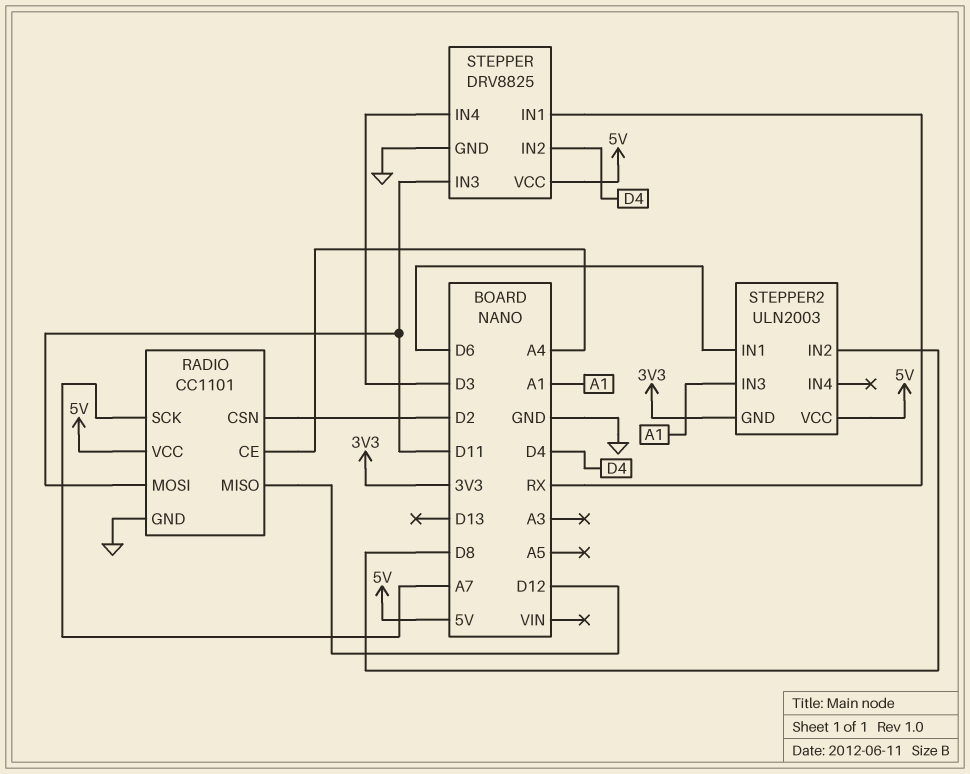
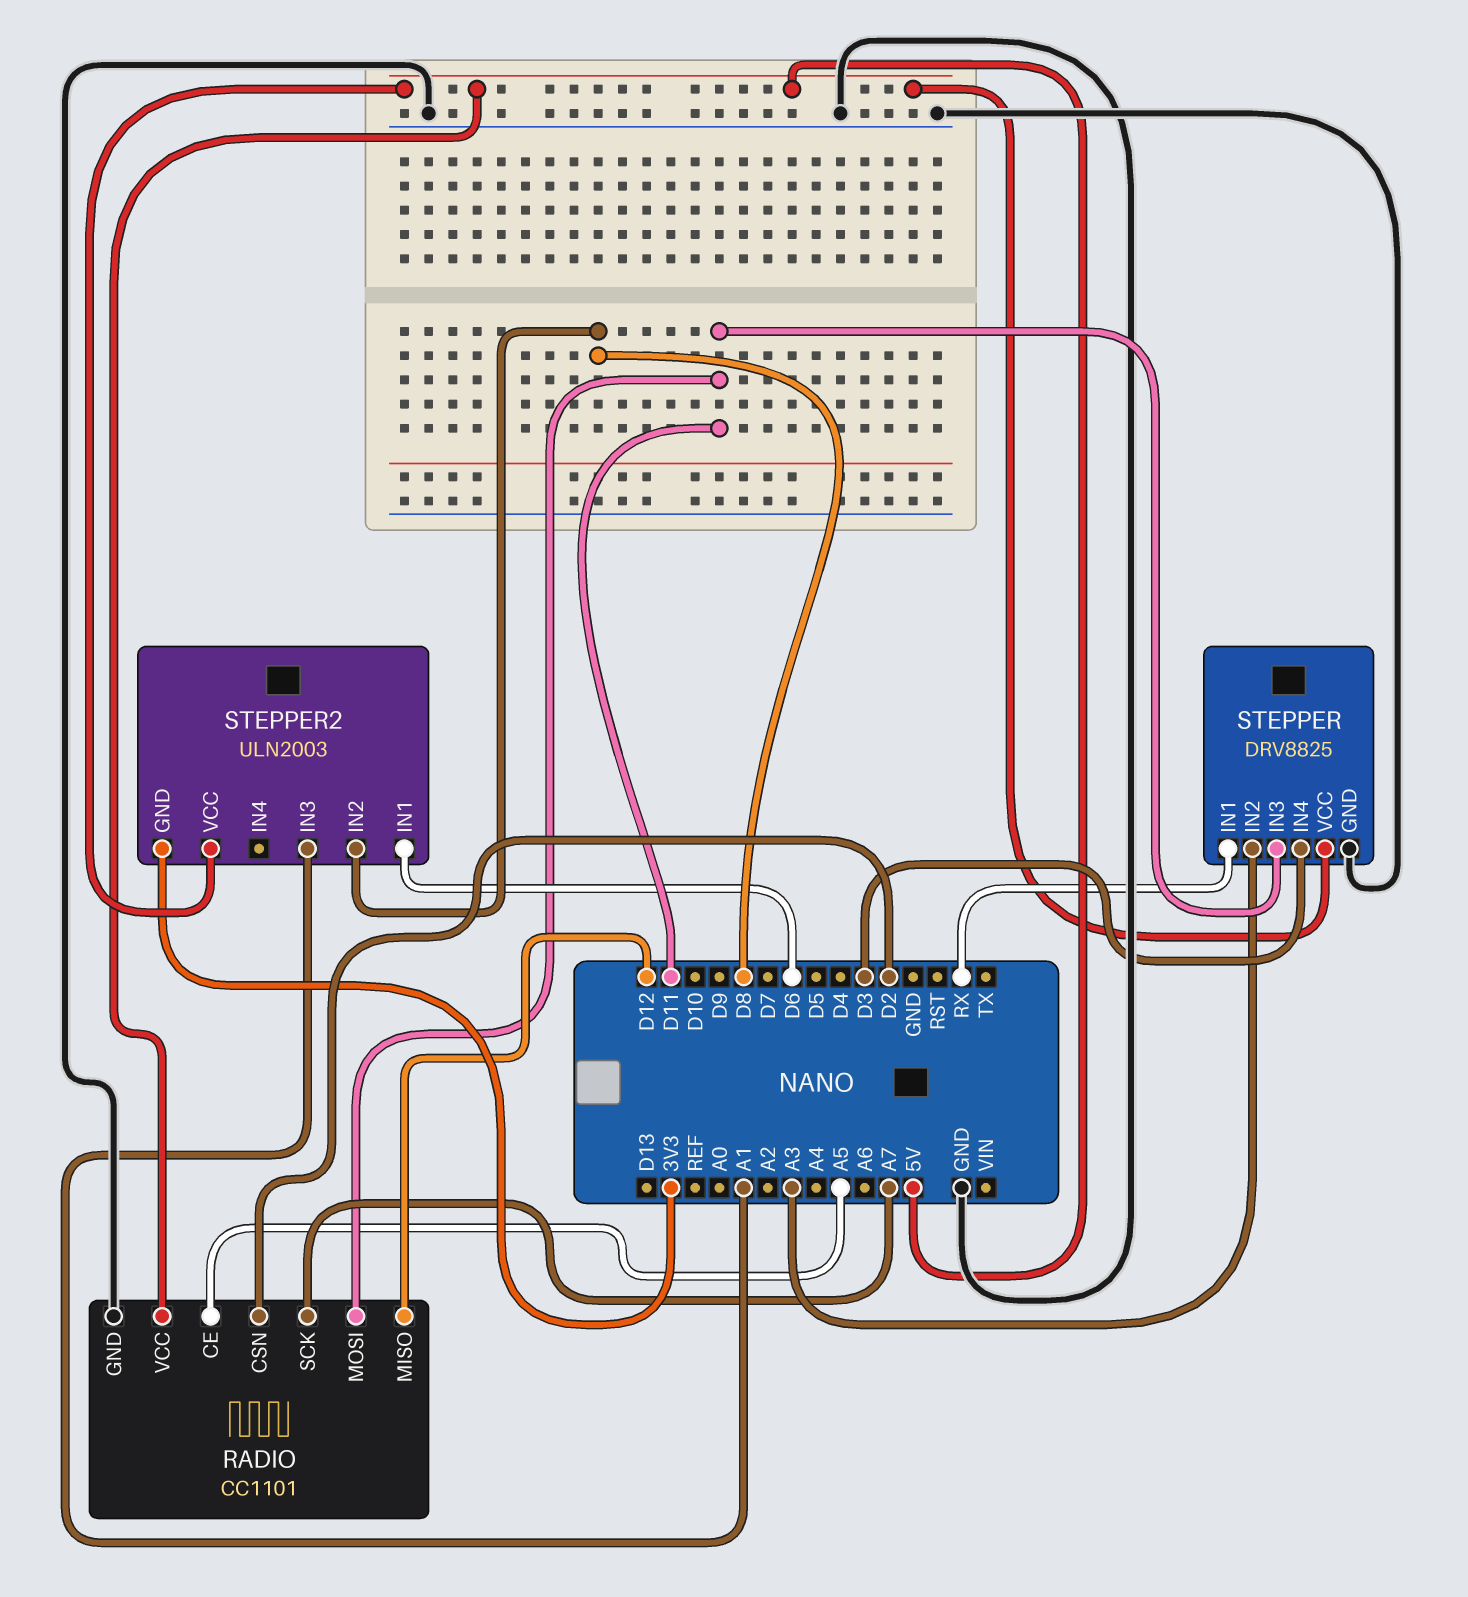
RADIO pin CE: A4 -> A5
STEPPER pin IN2: D4 -> A3

